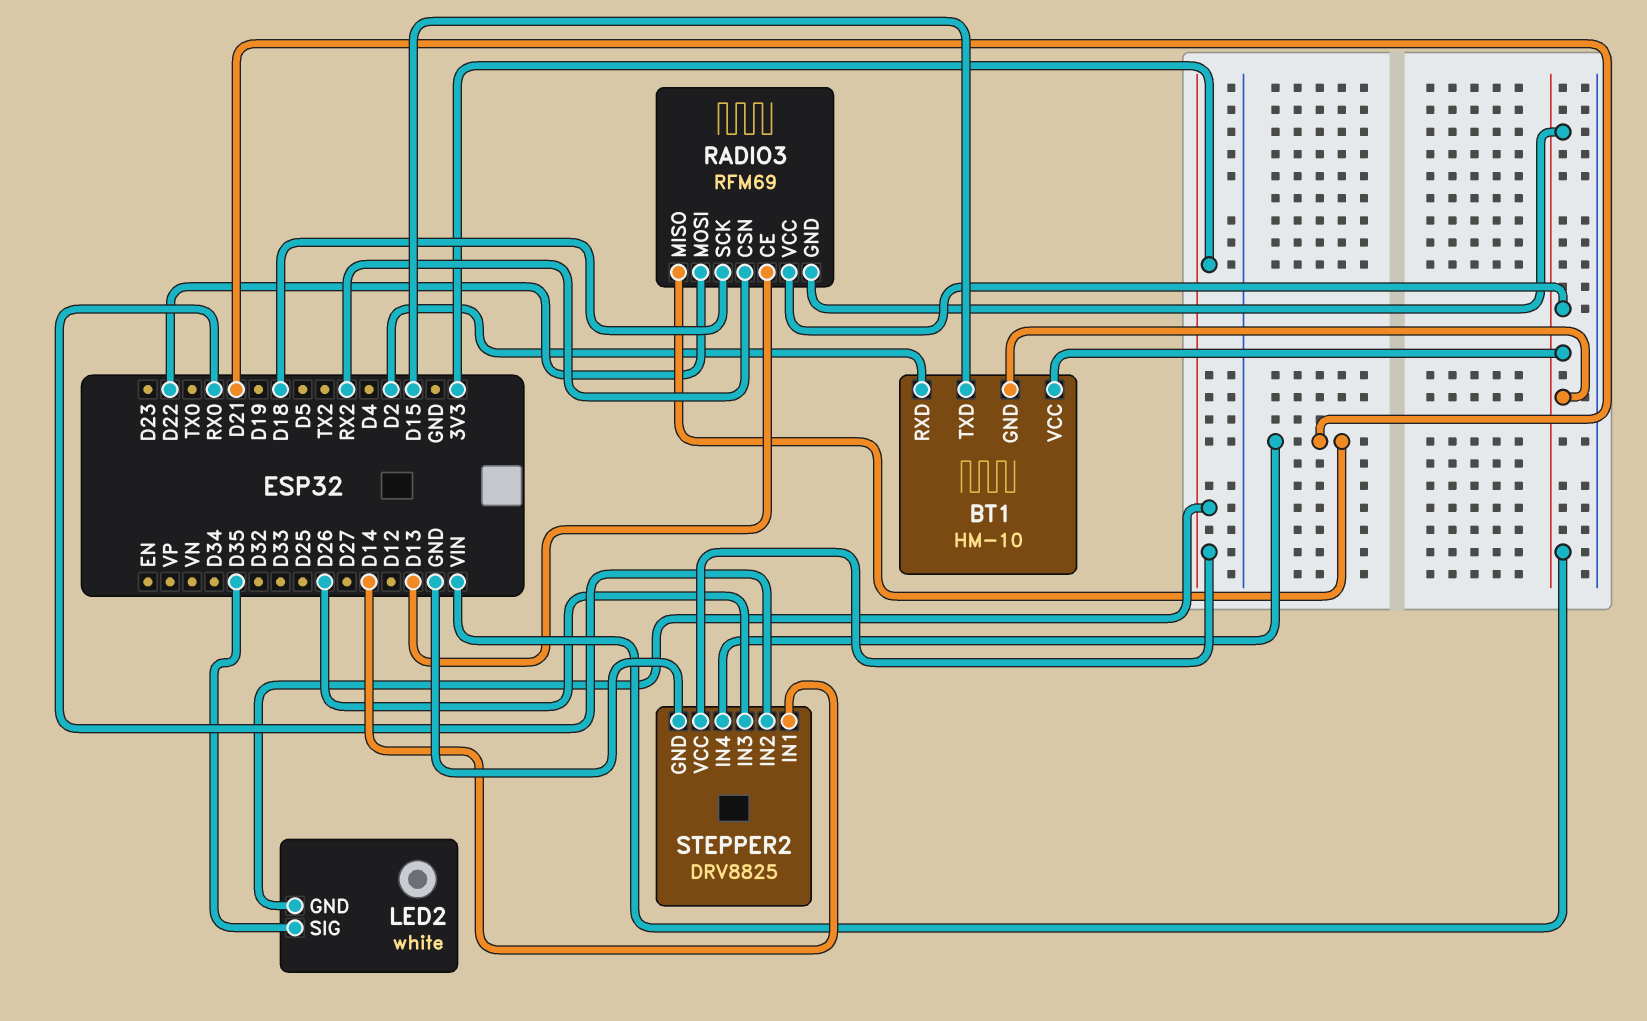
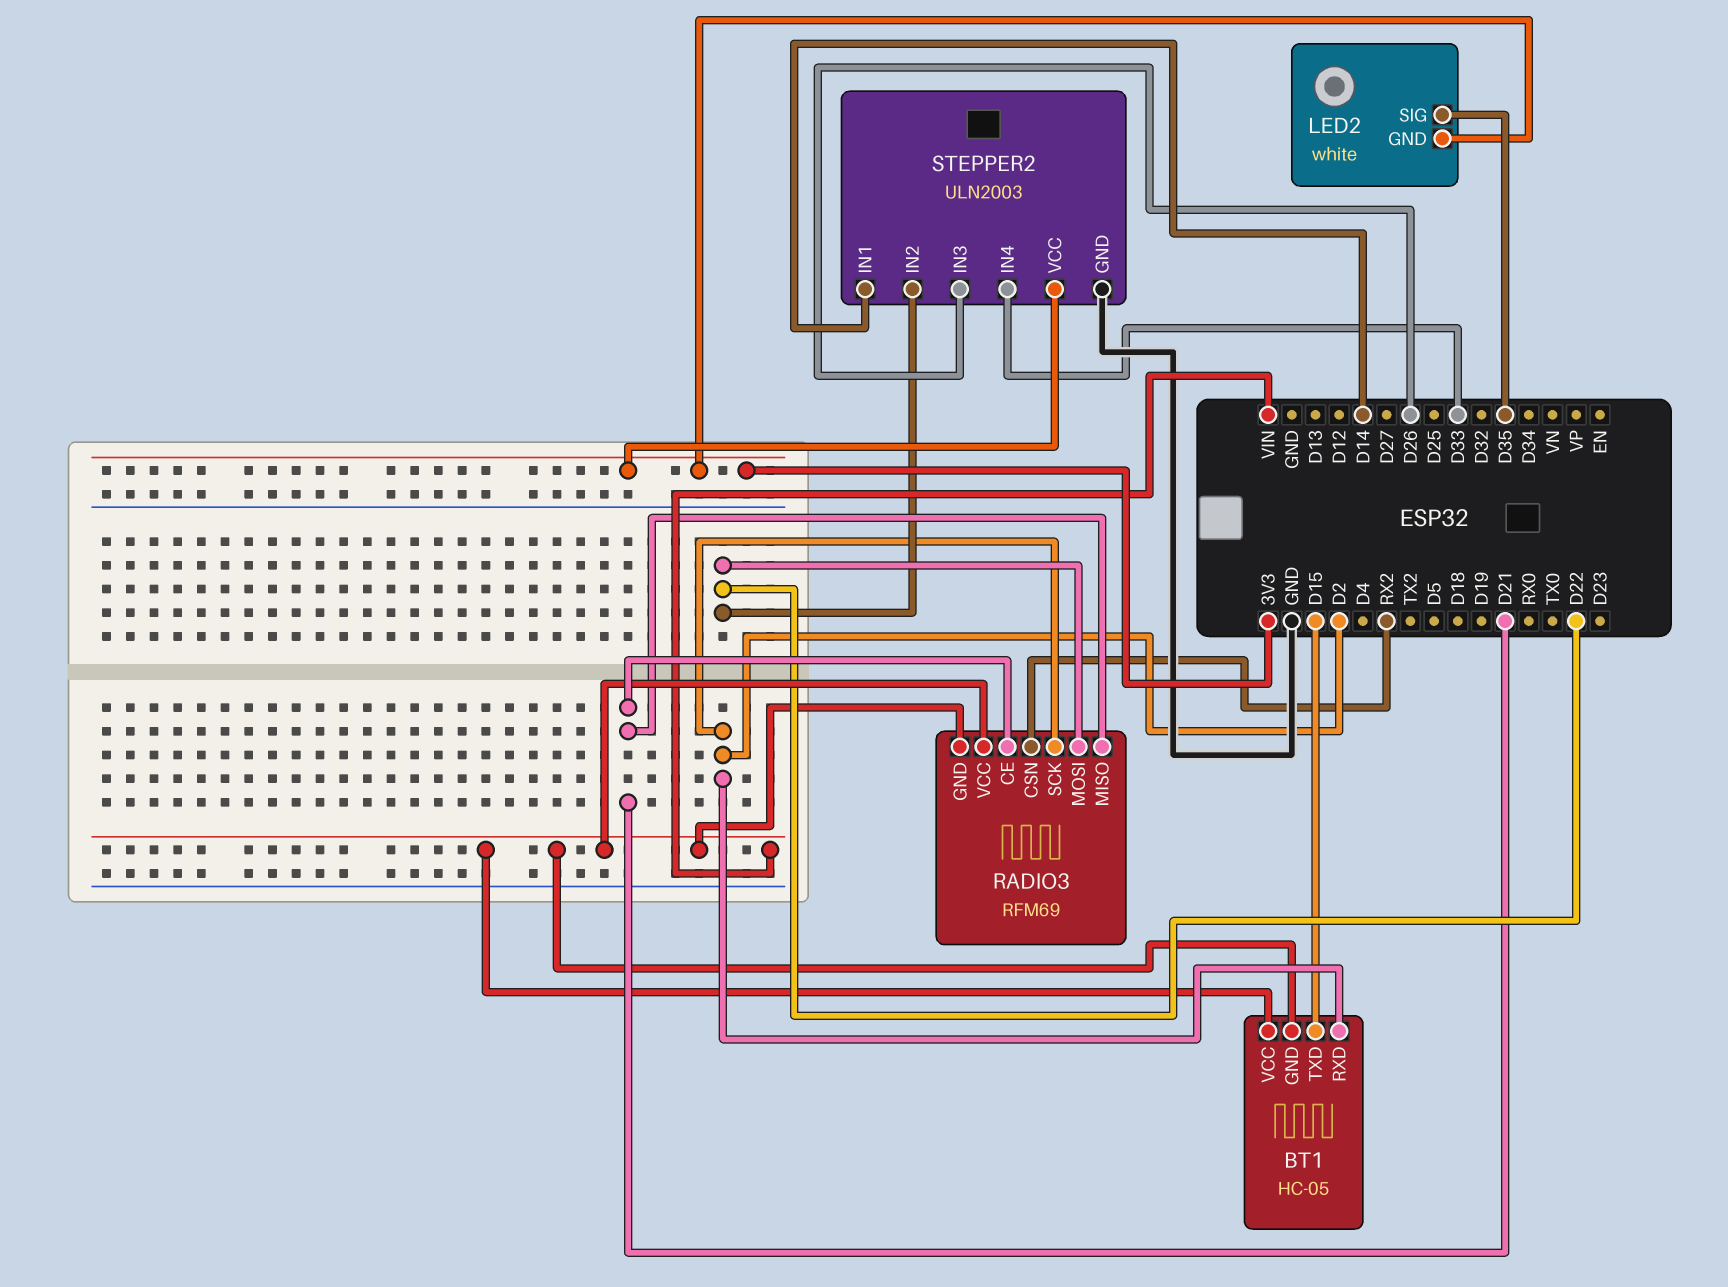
BT1: HM-10 -> HC-05
RADIO3 pin CE: D13 -> D21
RADIO3 pin SCK: D18 -> D2
STEPPER2: DRV8825 -> ULN2003
STEPPER2 pin IN2: RX0 -> D22
STEPPER2 pin IN4: D21 -> D33

